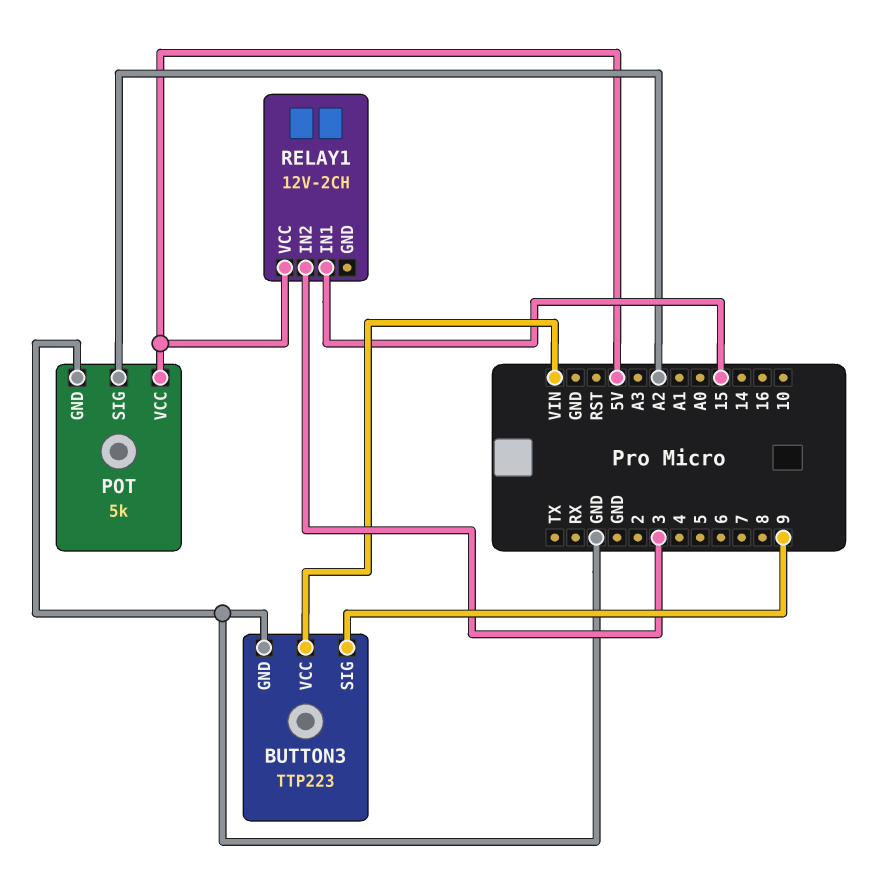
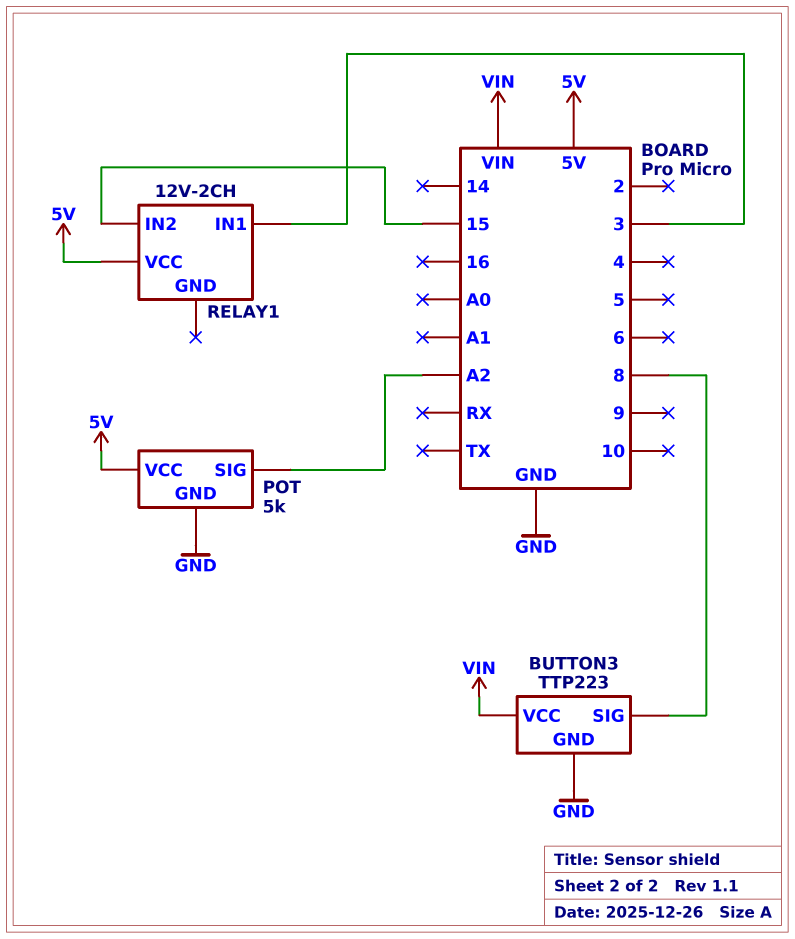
BUTTON3 pin SIG: 9 -> 8
RELAY1 pin IN1: 15 -> 3
RELAY1 pin IN2: 3 -> 15

